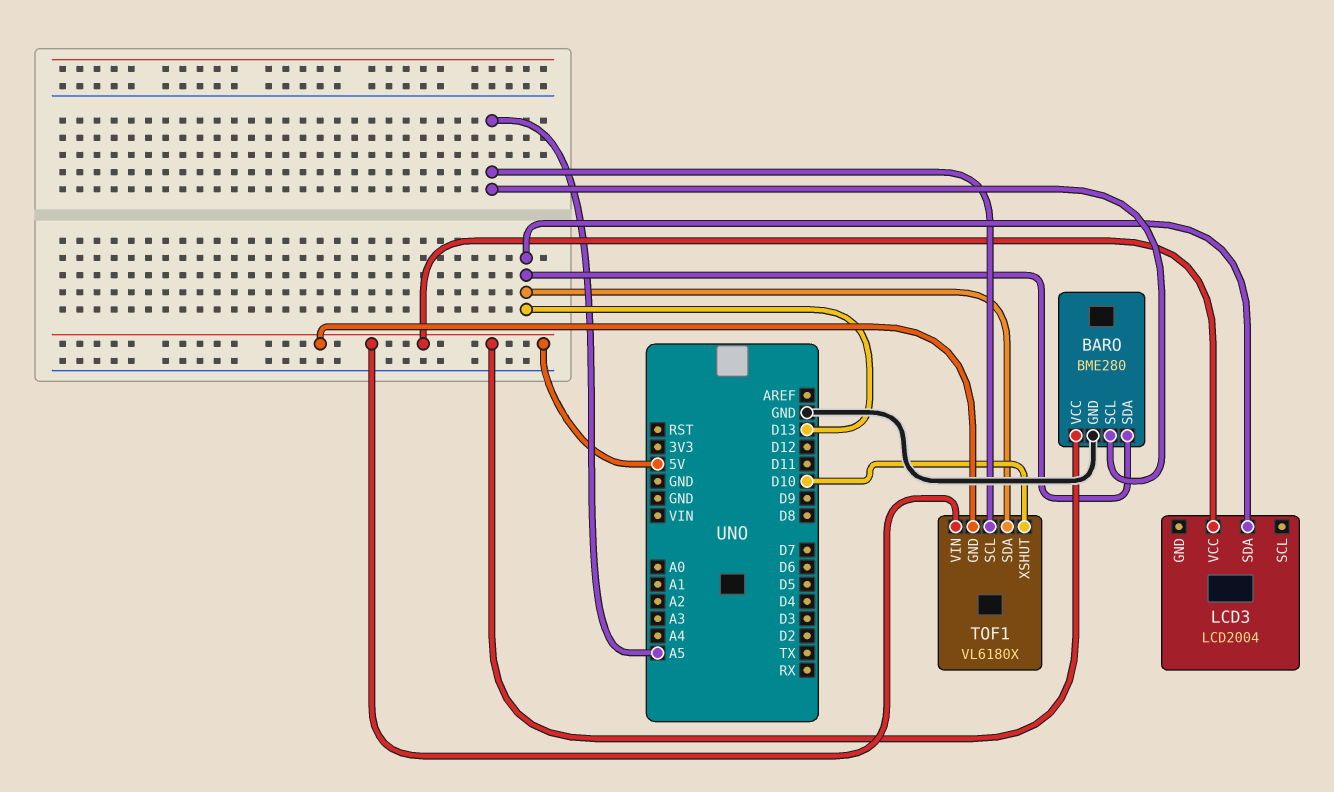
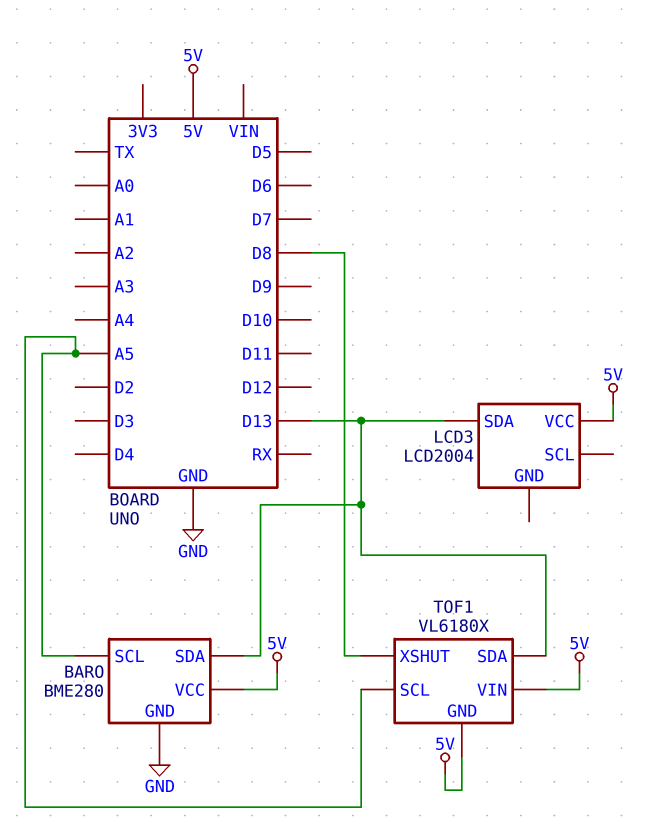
TOF1 pin XSHUT: D10 -> D8

